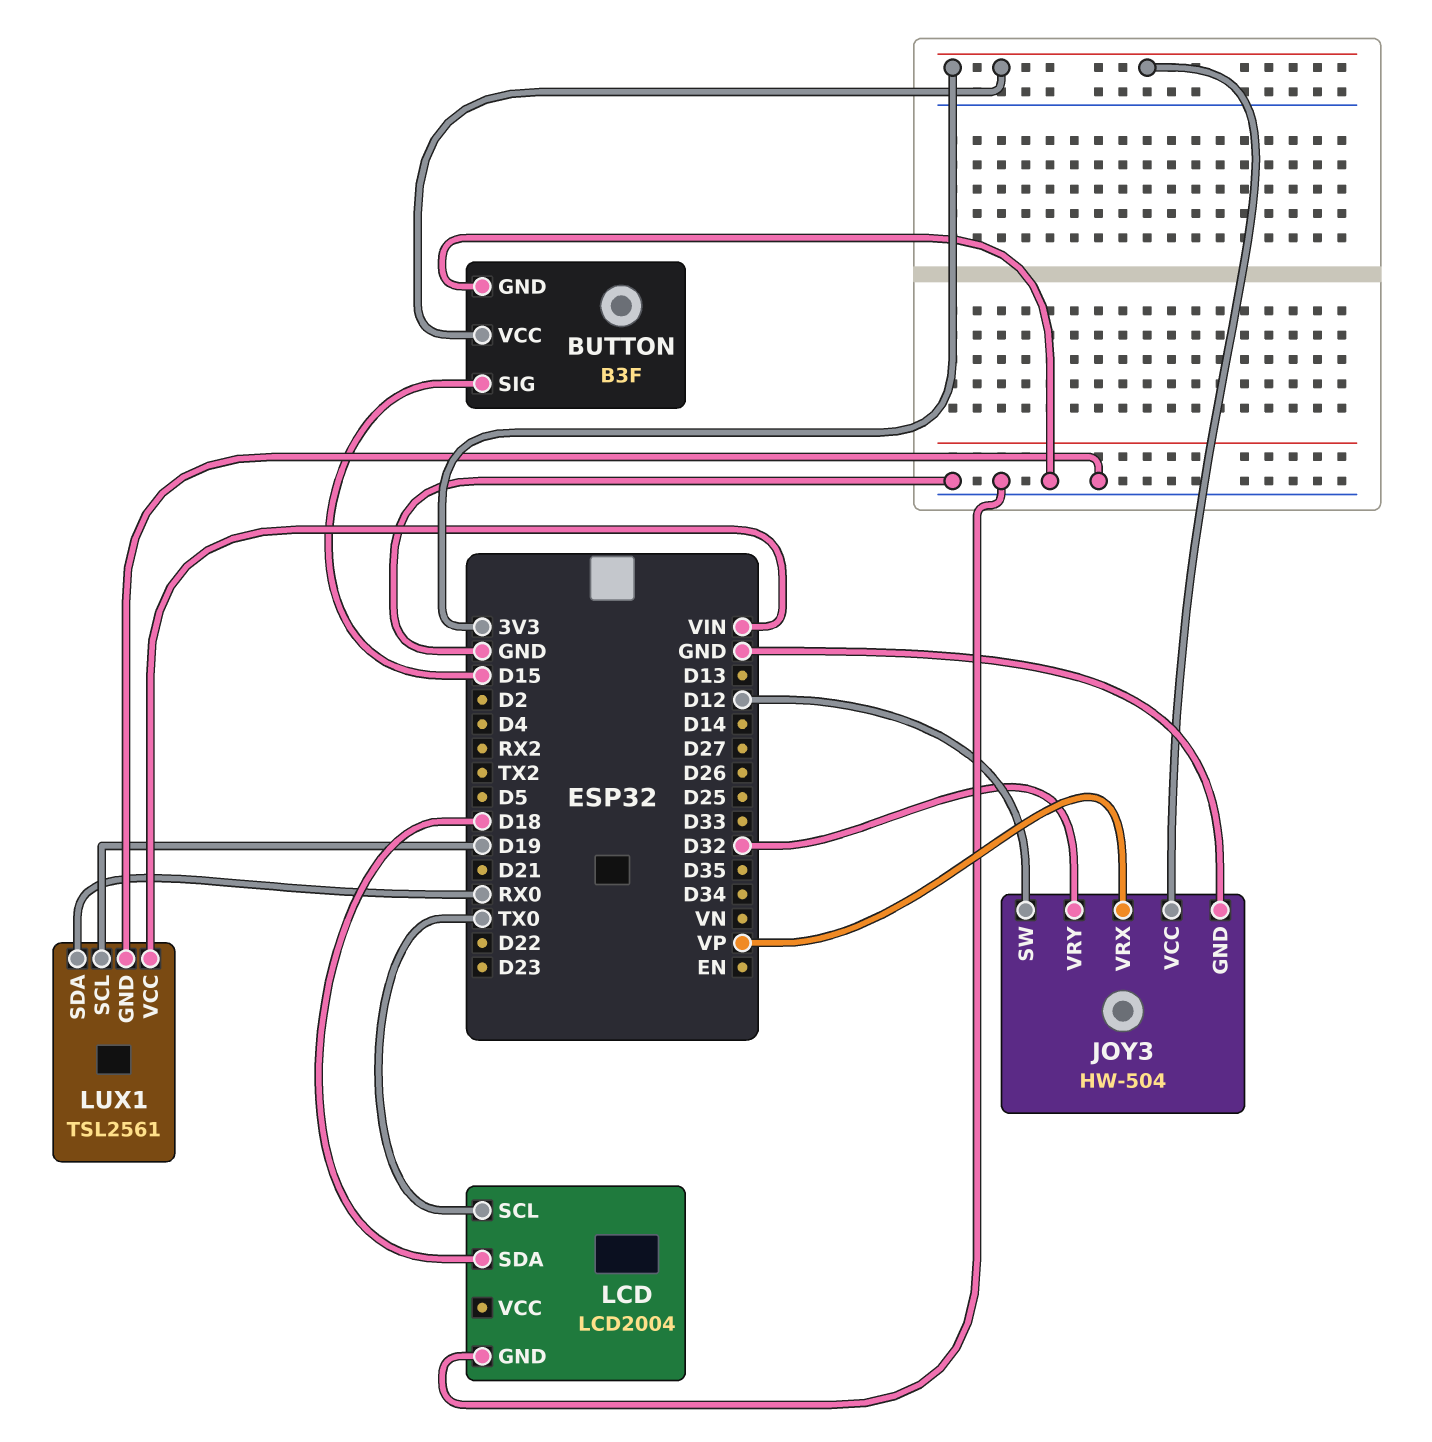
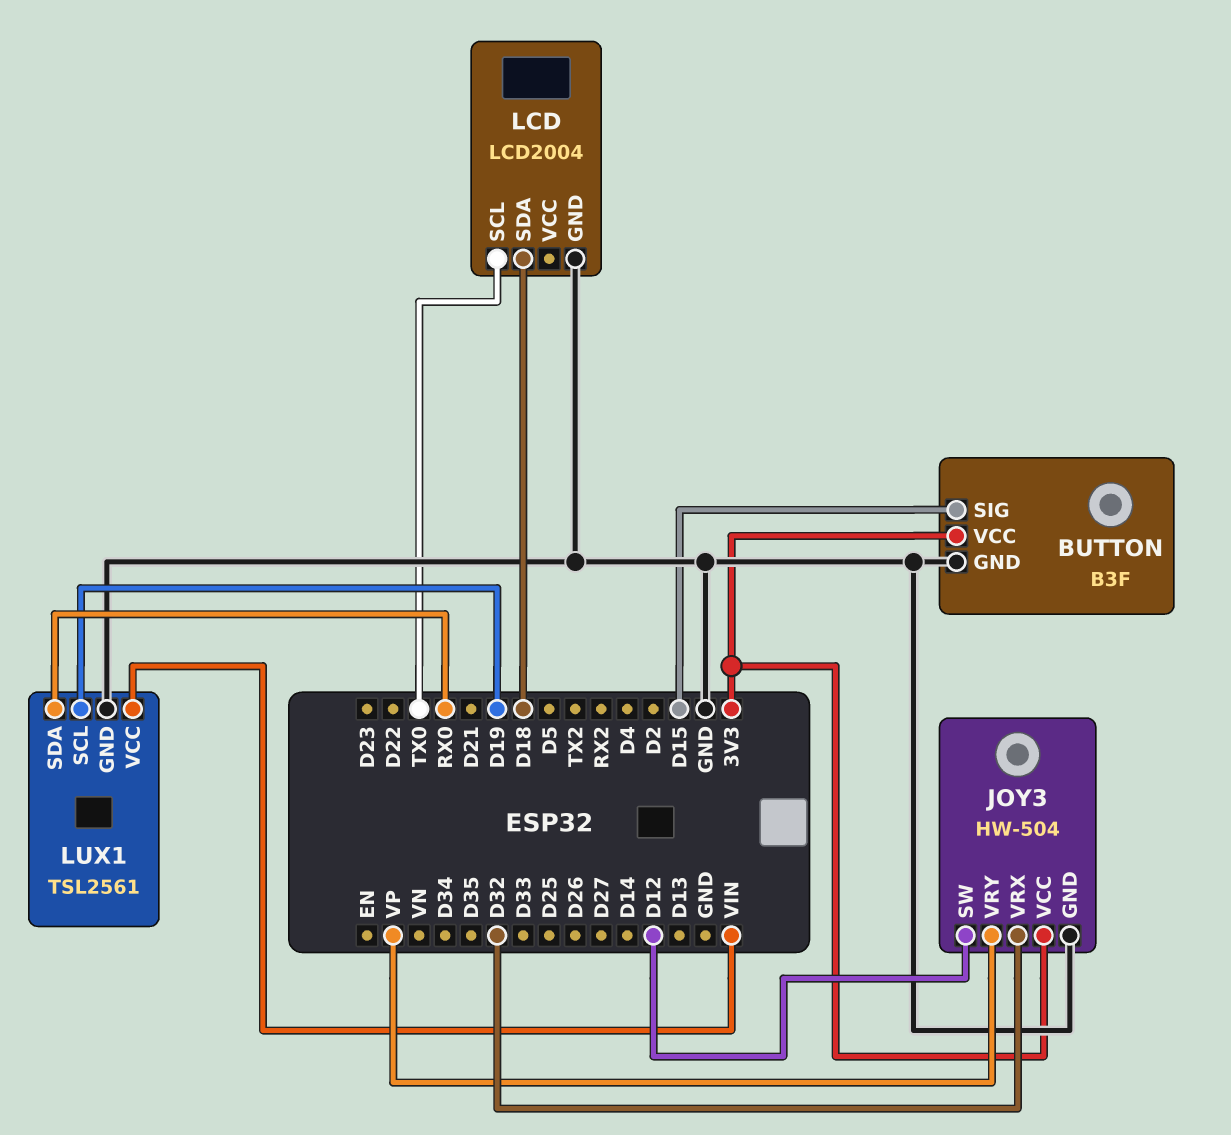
JOY3 pin VRX: VP -> D32
JOY3 pin VRY: D32 -> VP

